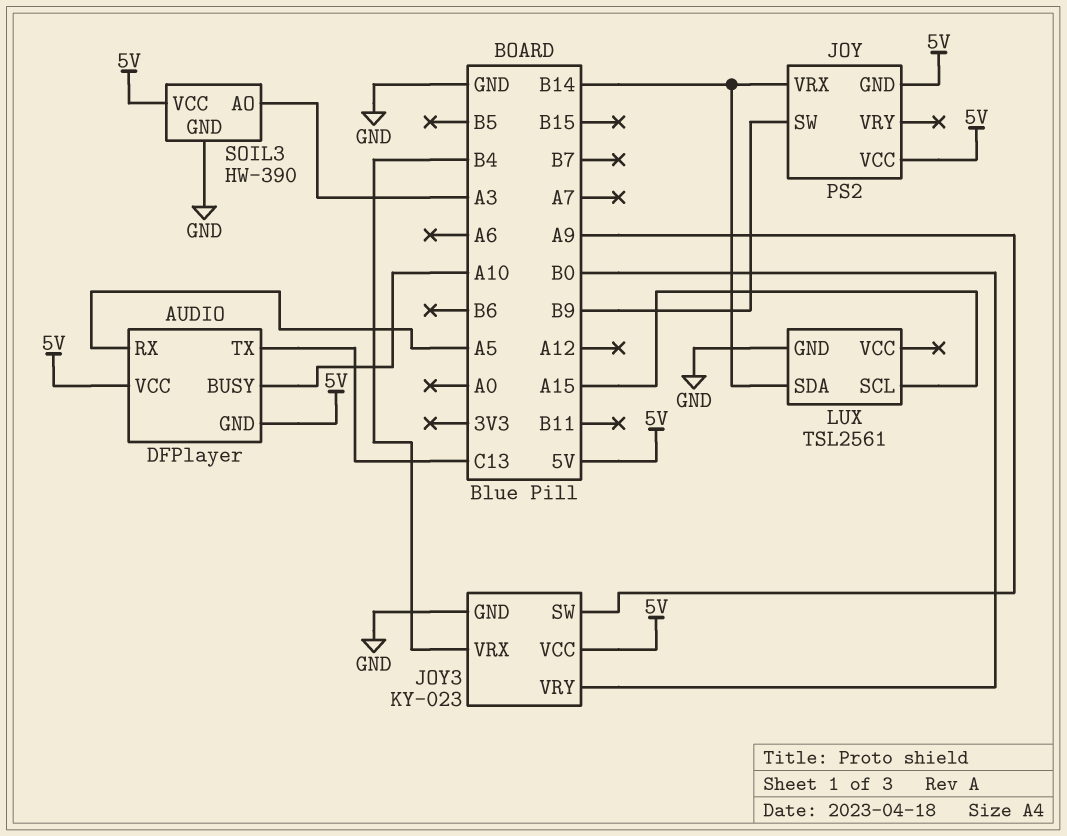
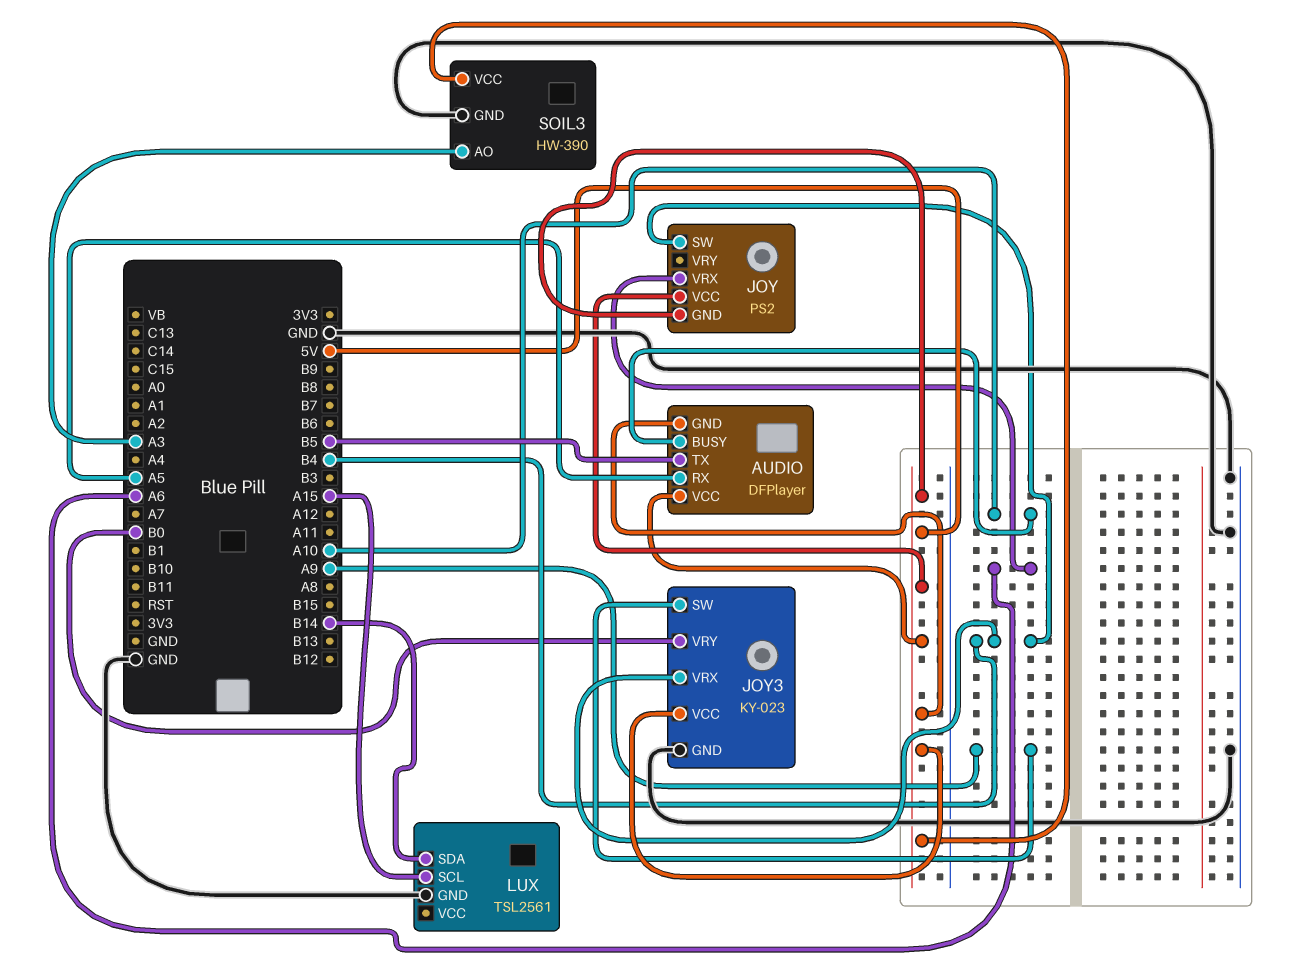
AUDIO pin TX: C13 -> B5
JOY pin SW: B9 -> B4
JOY pin VRX: B14 -> A6

